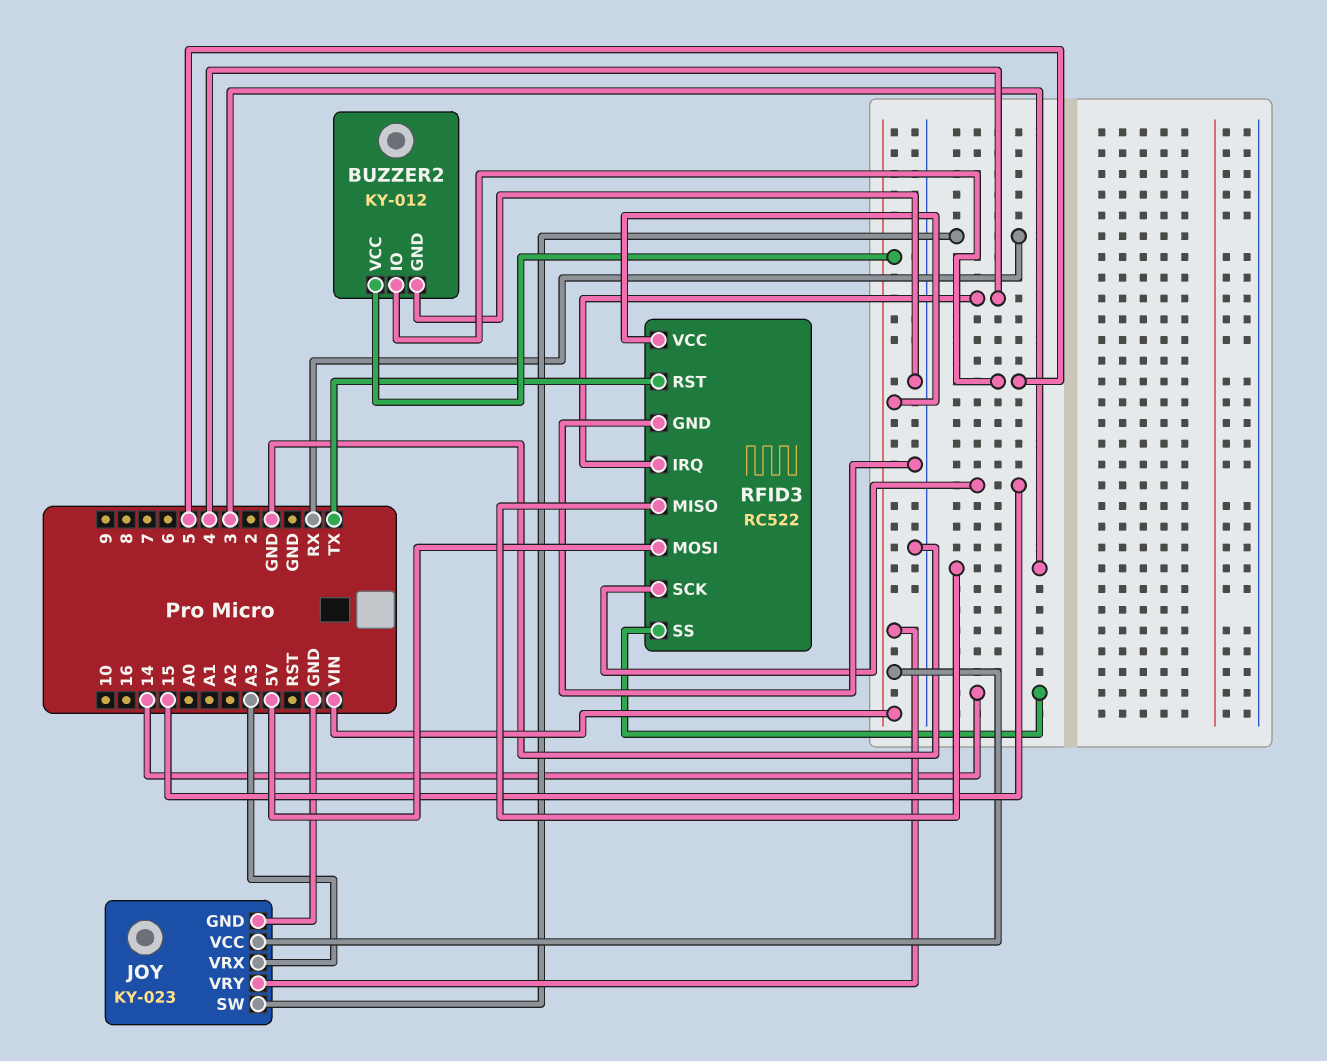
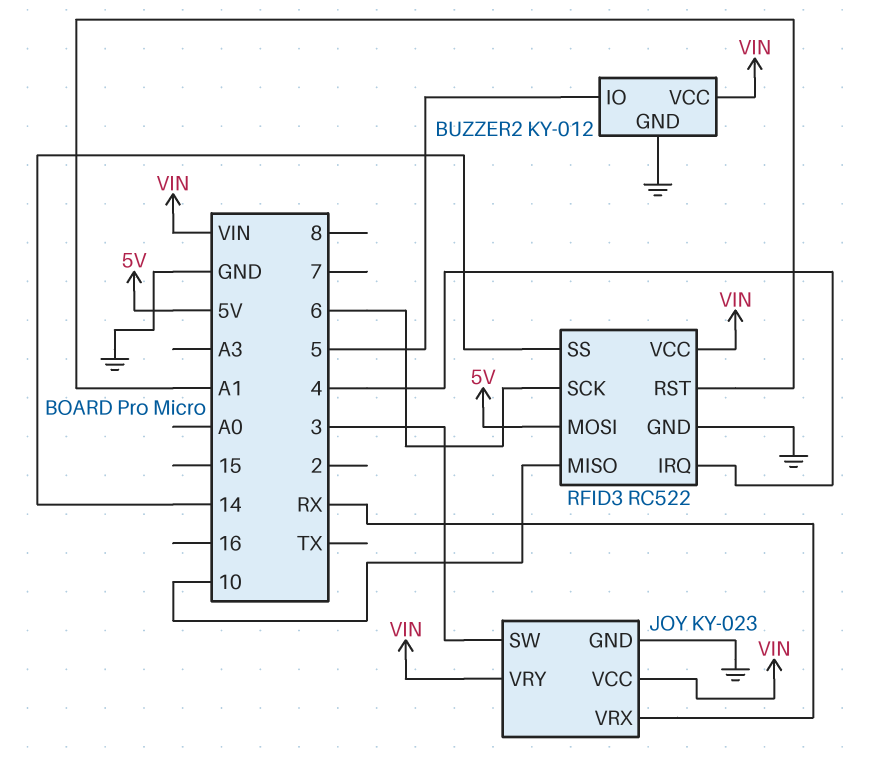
JOY pin SW: RX -> 3
JOY pin VRX: A3 -> RX
RFID3 pin MISO: 3 -> 10
RFID3 pin RST: TX -> A1
RFID3 pin SCK: 15 -> 6

